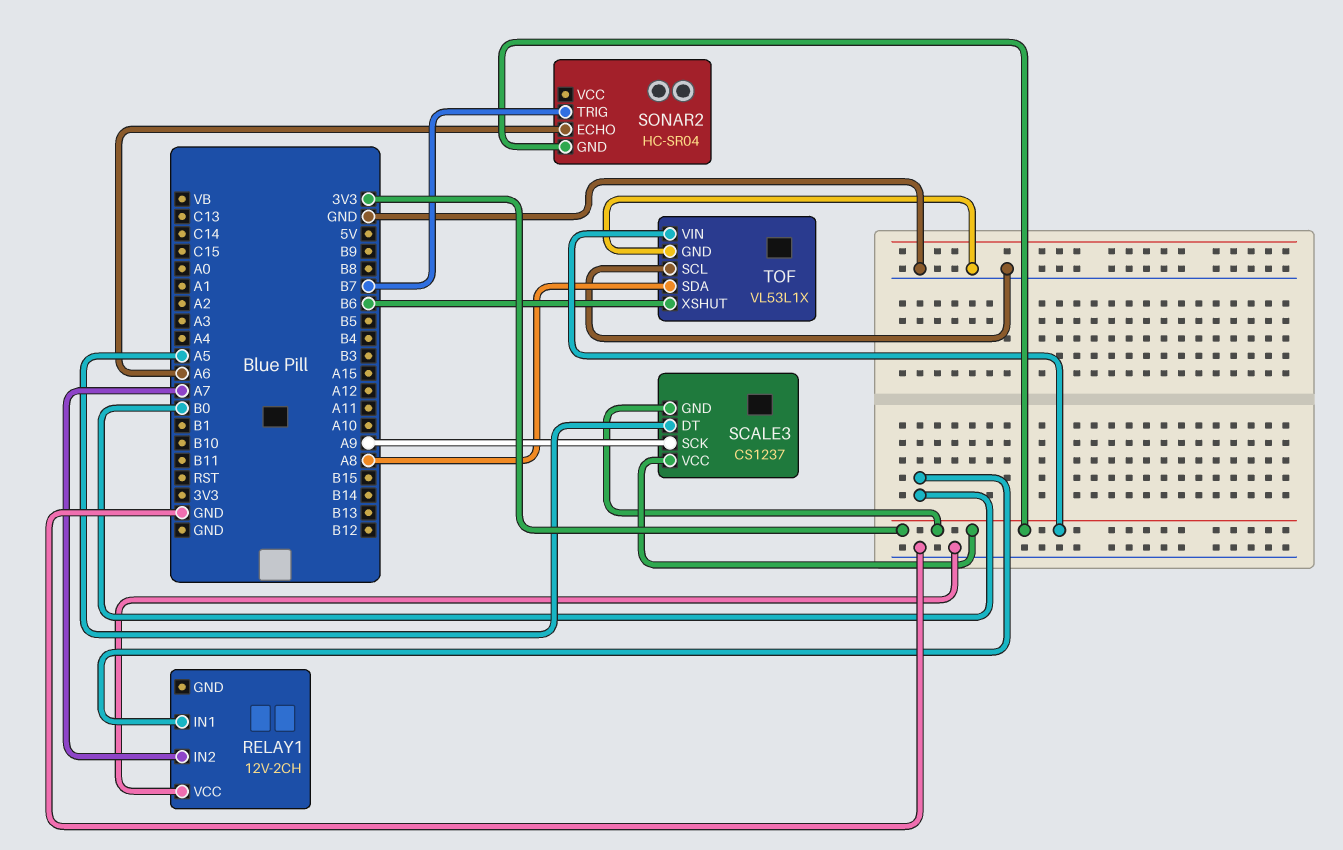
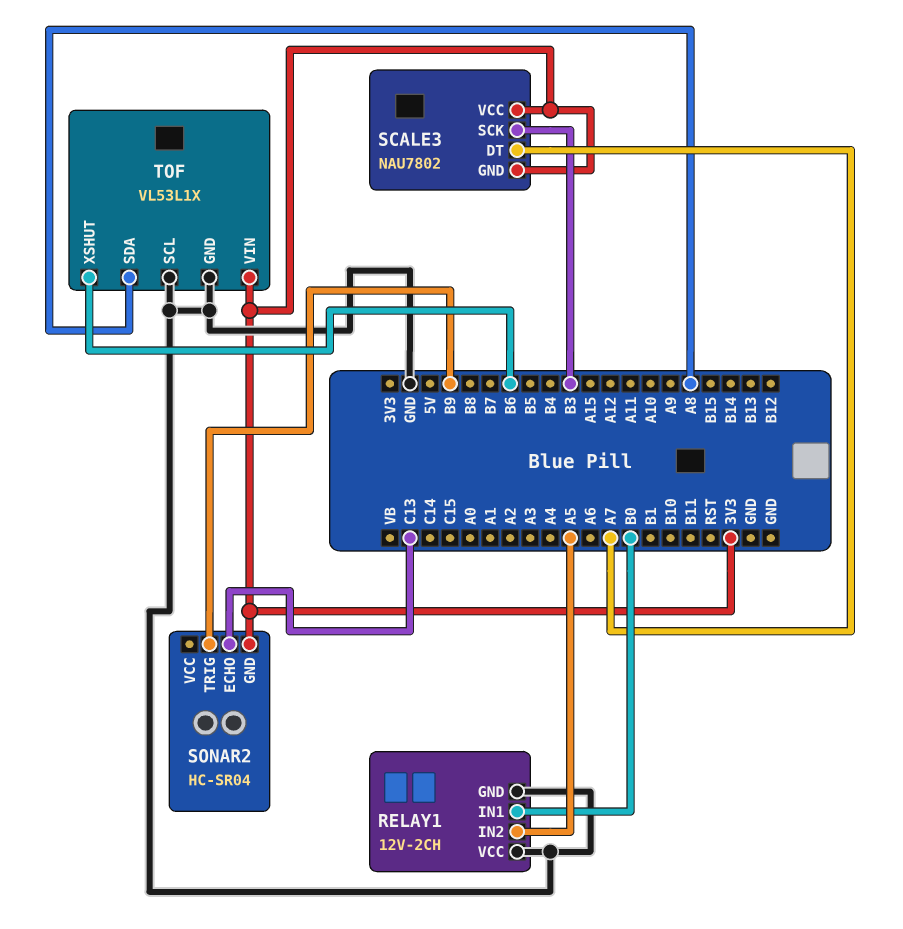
RELAY1 pin GND: none -> GND
RELAY1 pin IN2: A7 -> A5
SCALE3: CS1237 -> NAU7802
SCALE3 pin DT: A5 -> A7
SCALE3 pin SCK: A9 -> B3
SONAR2 pin ECHO: A6 -> C13
SONAR2 pin TRIG: B7 -> B9

